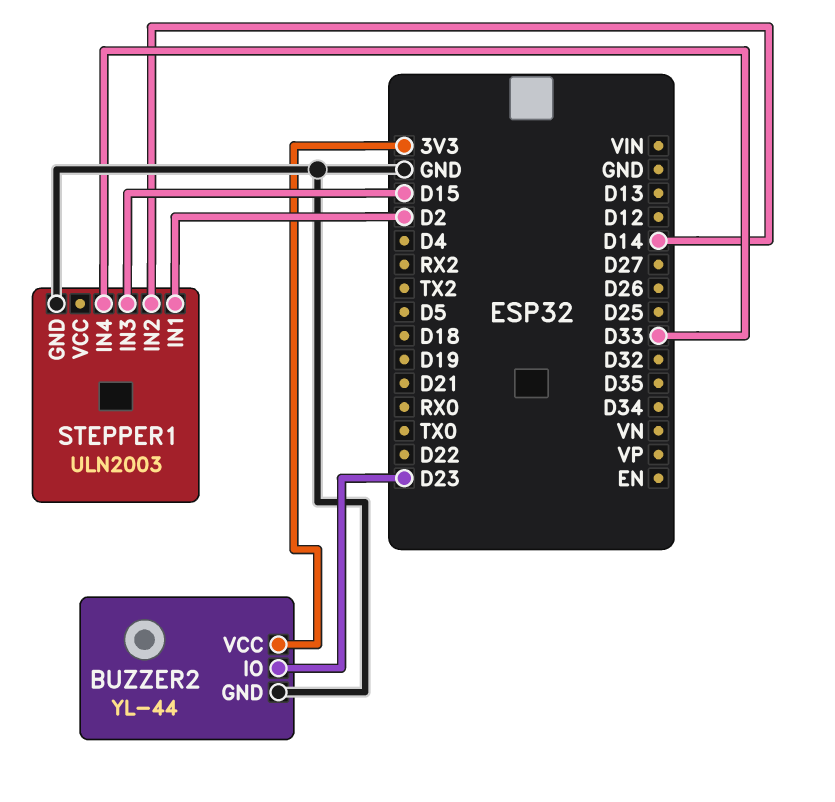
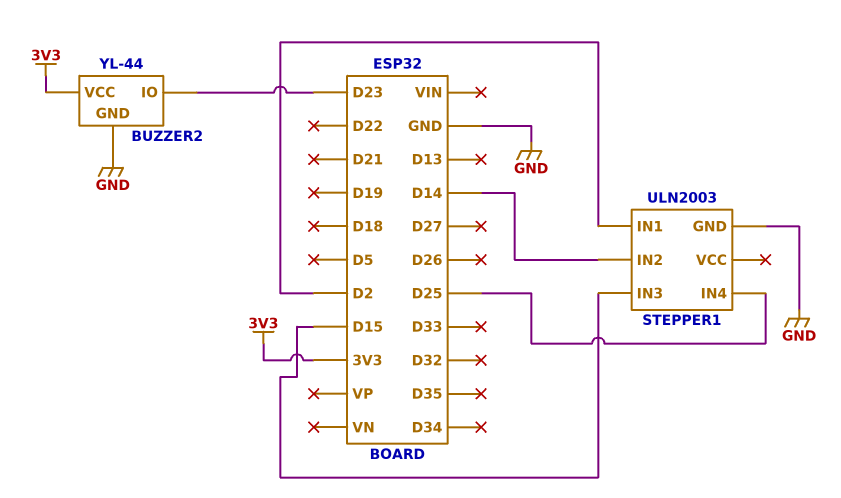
STEPPER1 pin IN4: D33 -> D25

